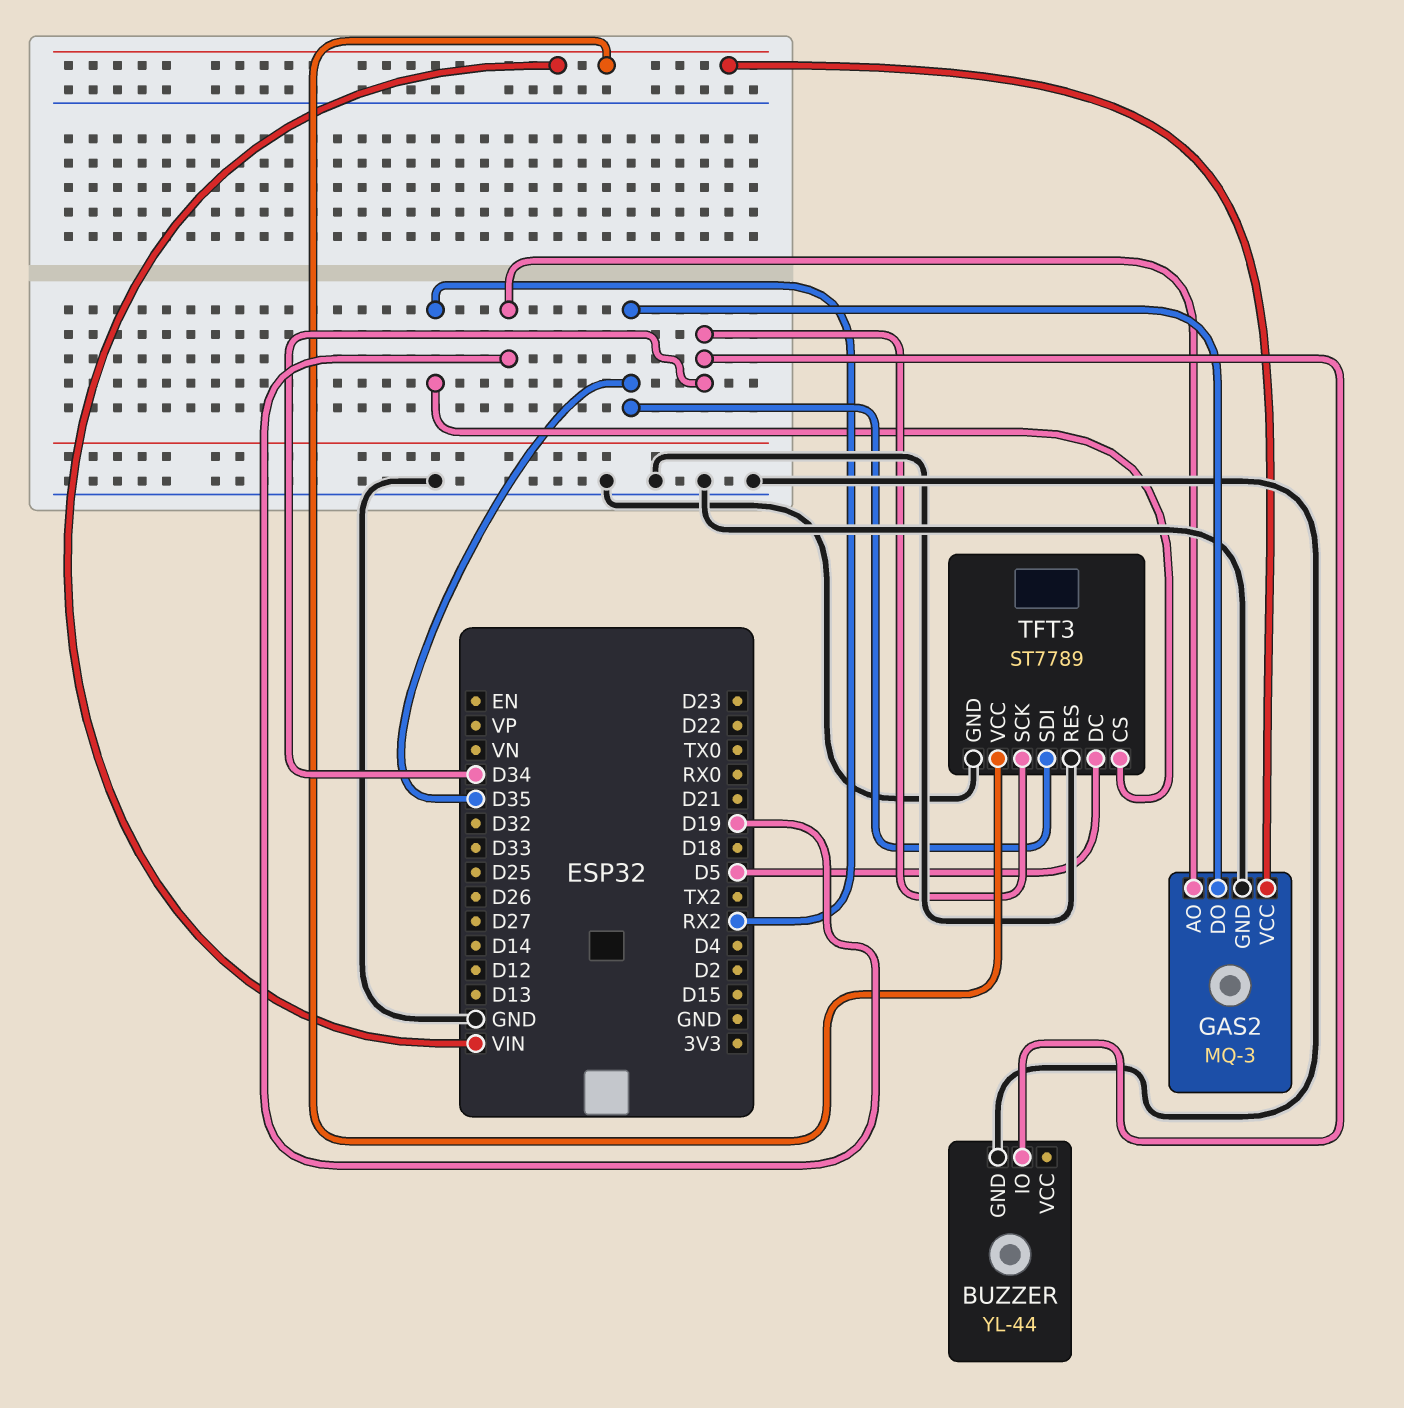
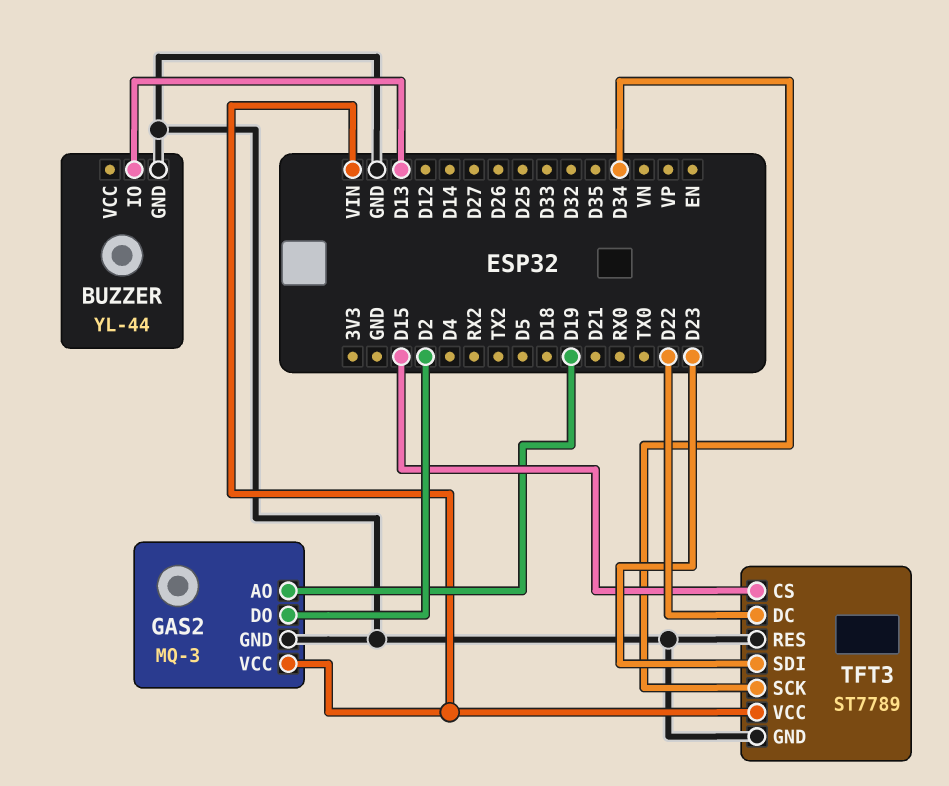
BUZZER pin IO: D34 -> D13
GAS2 pin DO: D35 -> D2
TFT3 pin CS: RX2 -> D15
TFT3 pin DC: D5 -> D22
TFT3 pin SDI: D35 -> D23

